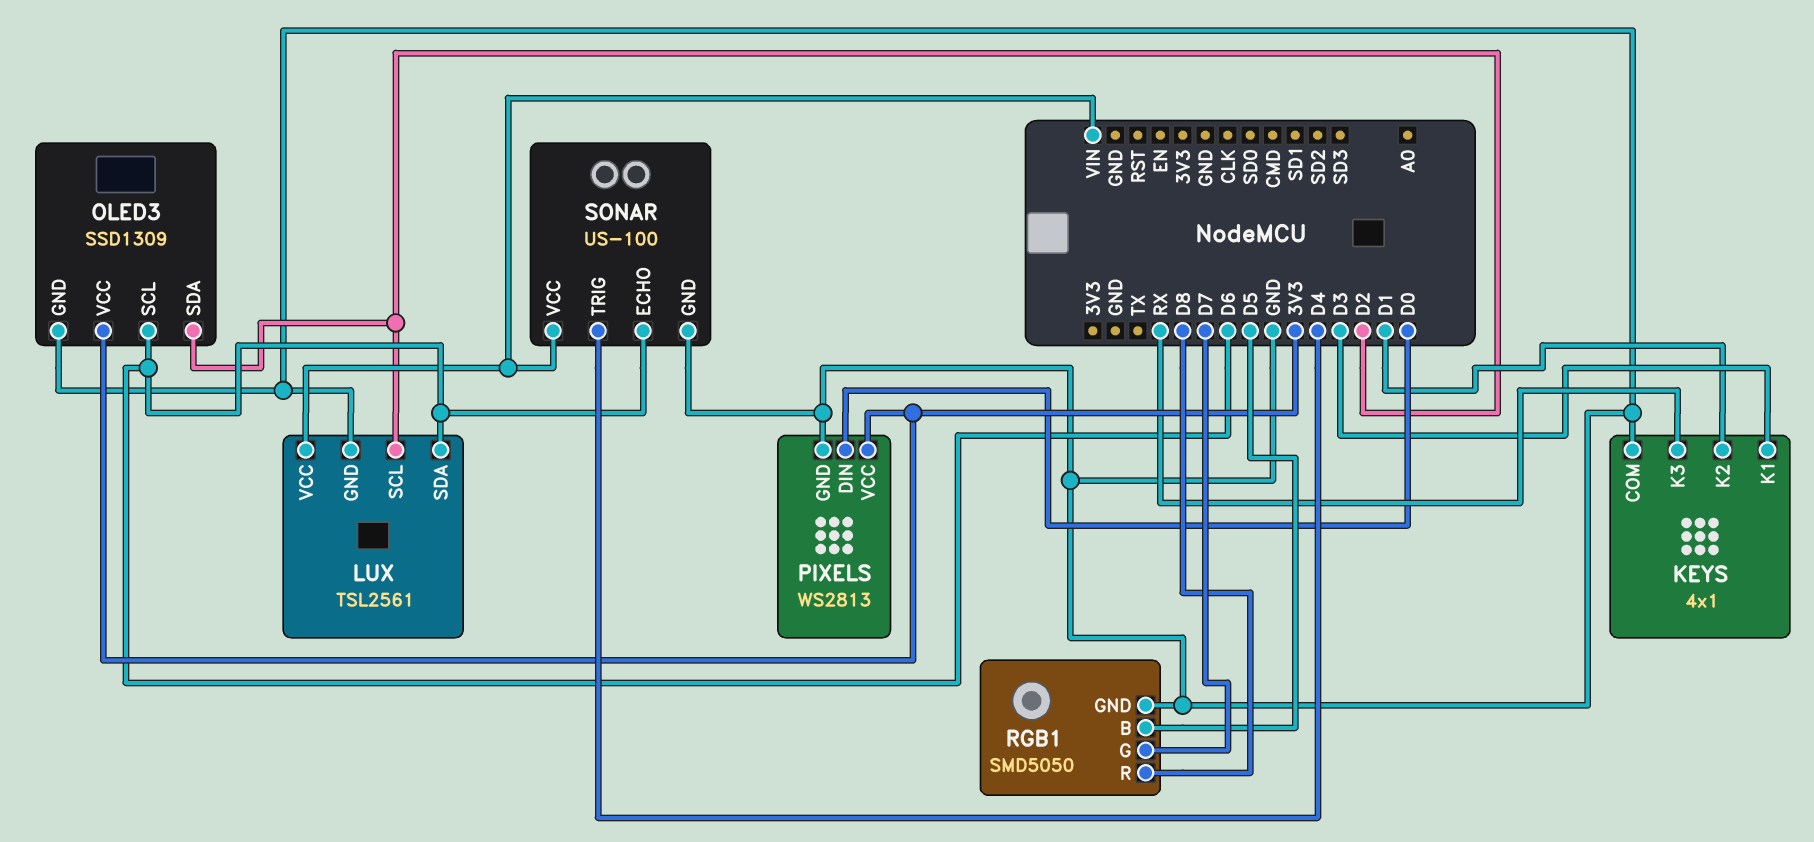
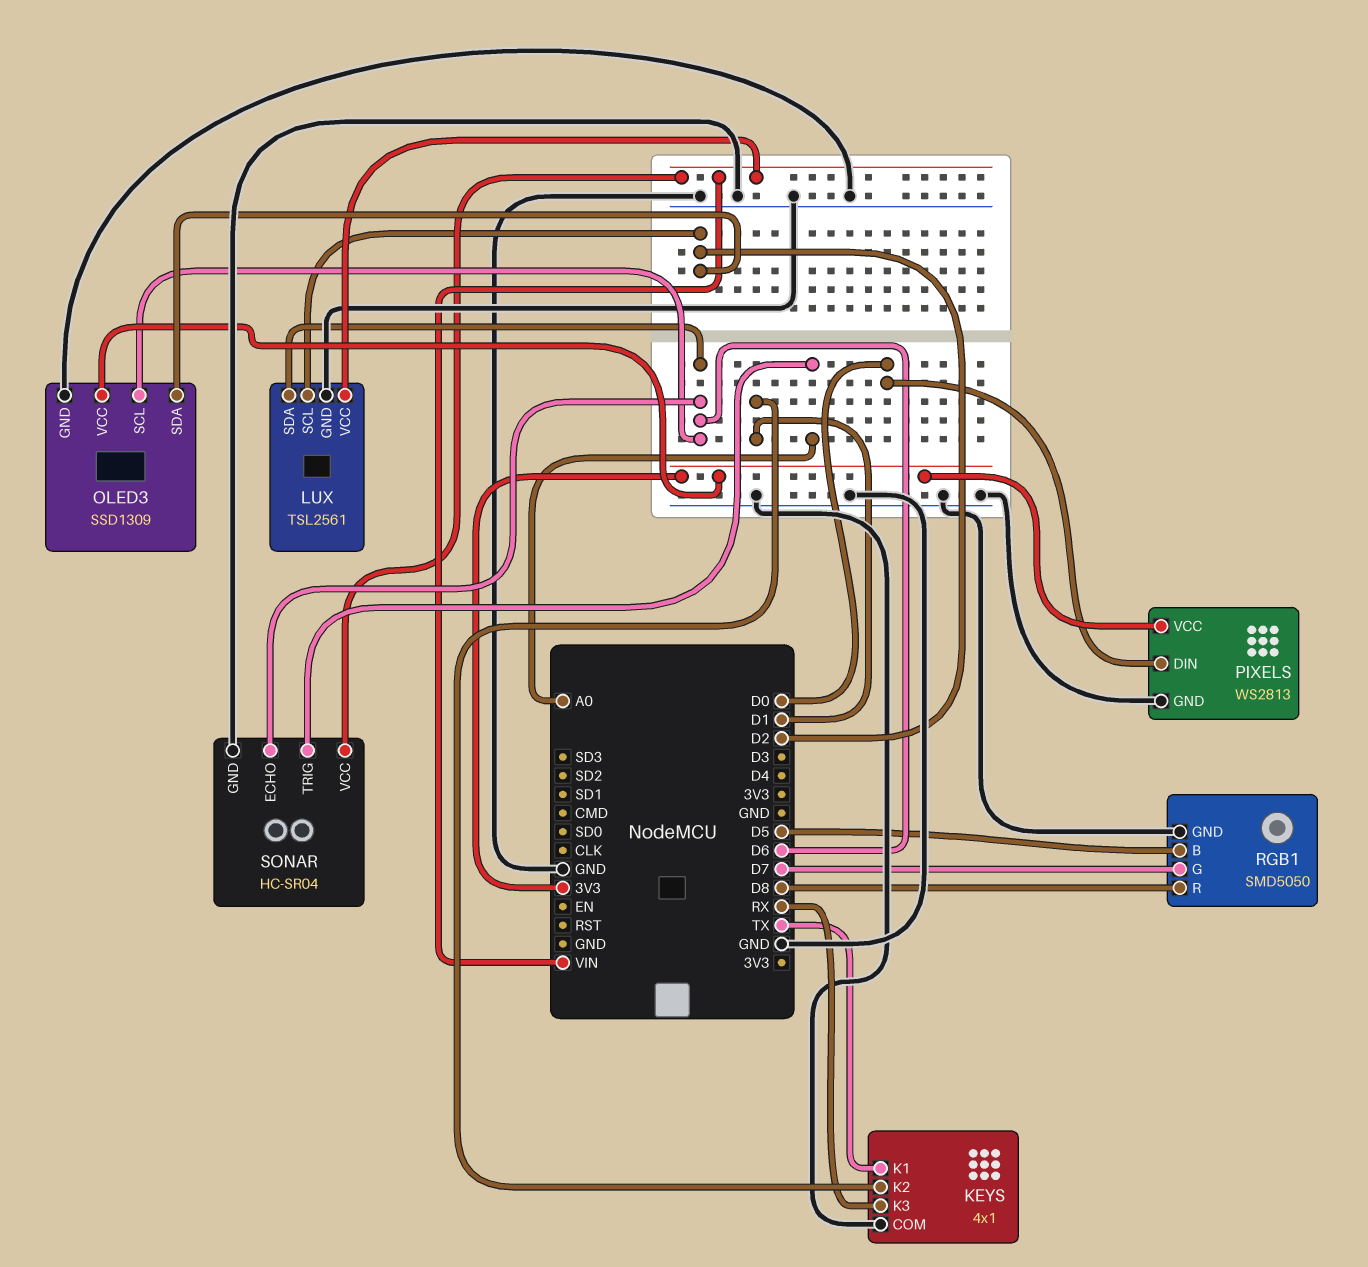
KEYS pin K1: D3 -> TX
SONAR: US-100 -> HC-SR04
SONAR pin TRIG: D4 -> A0

